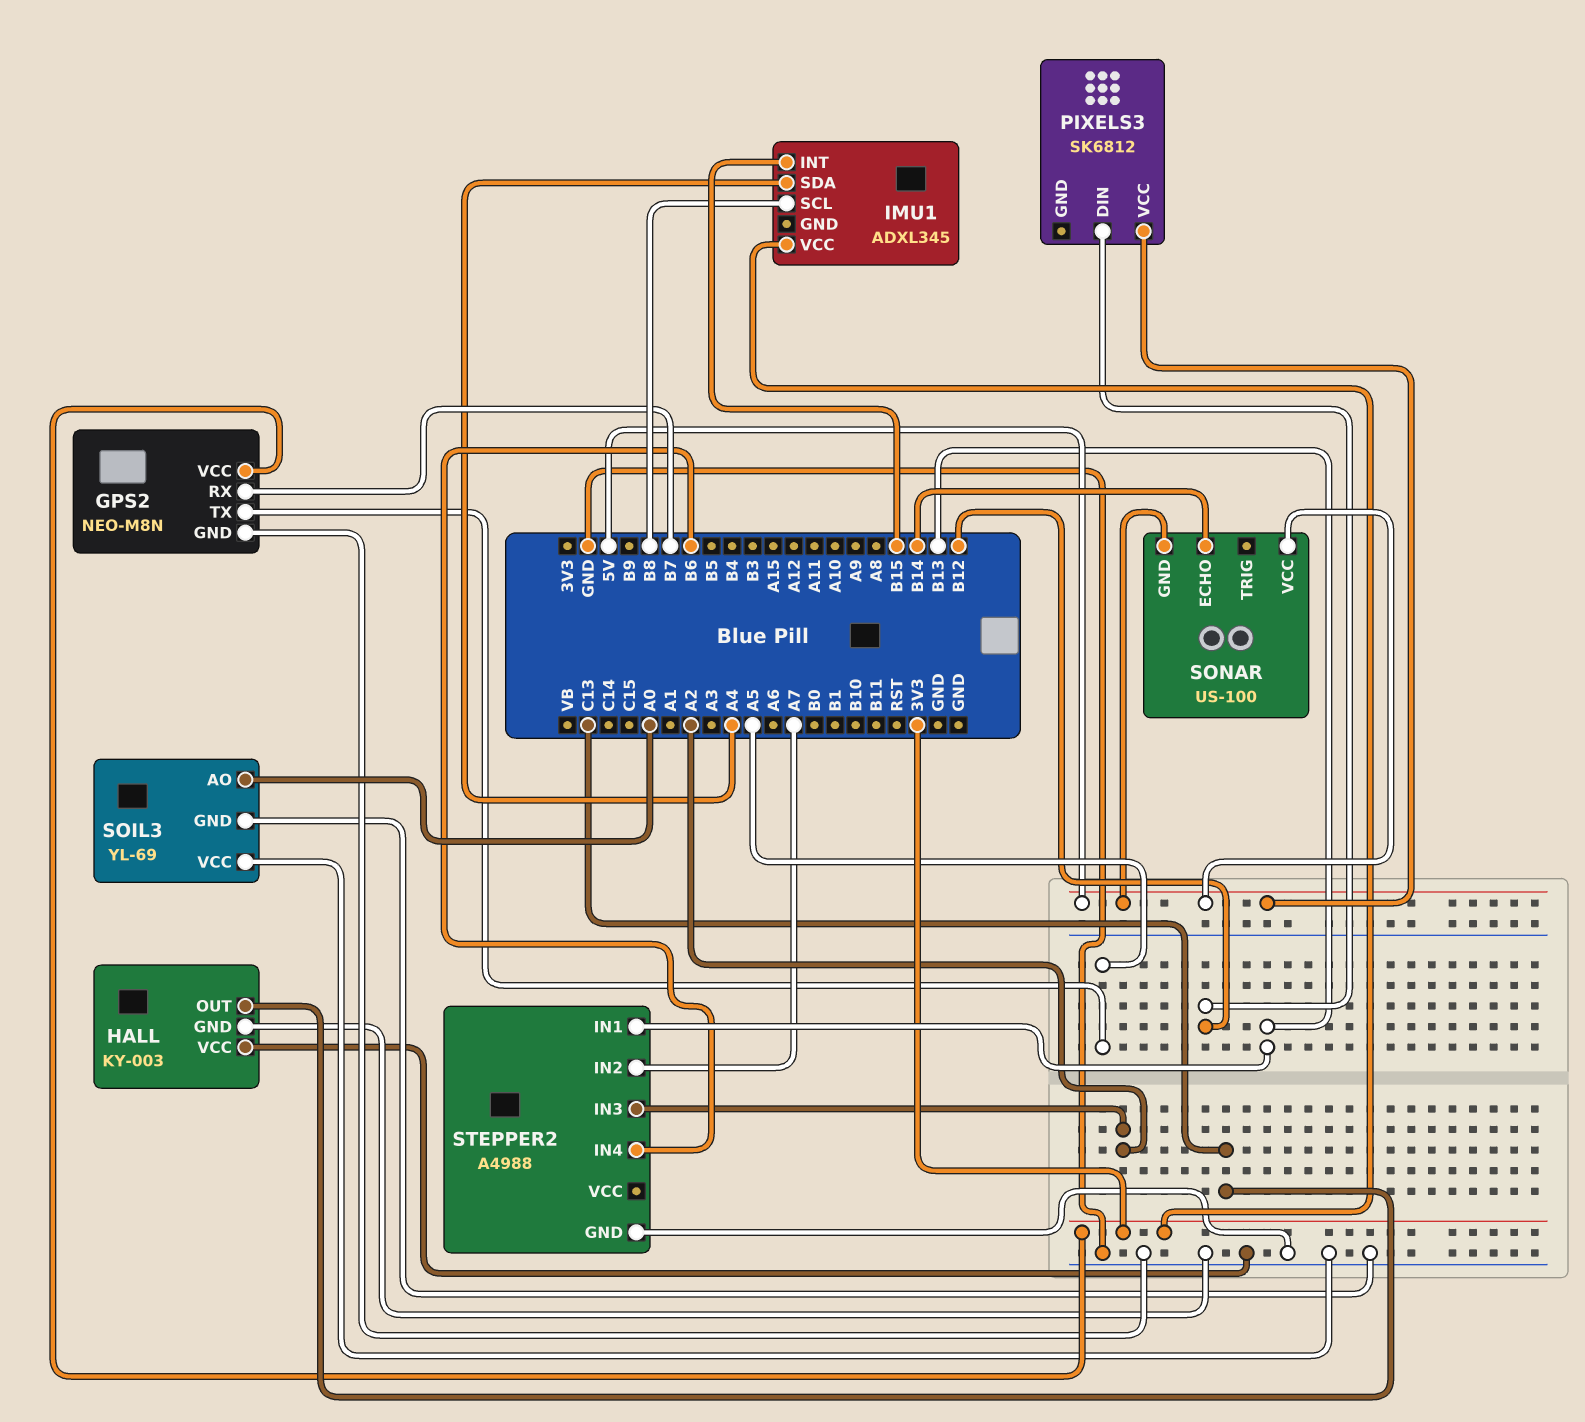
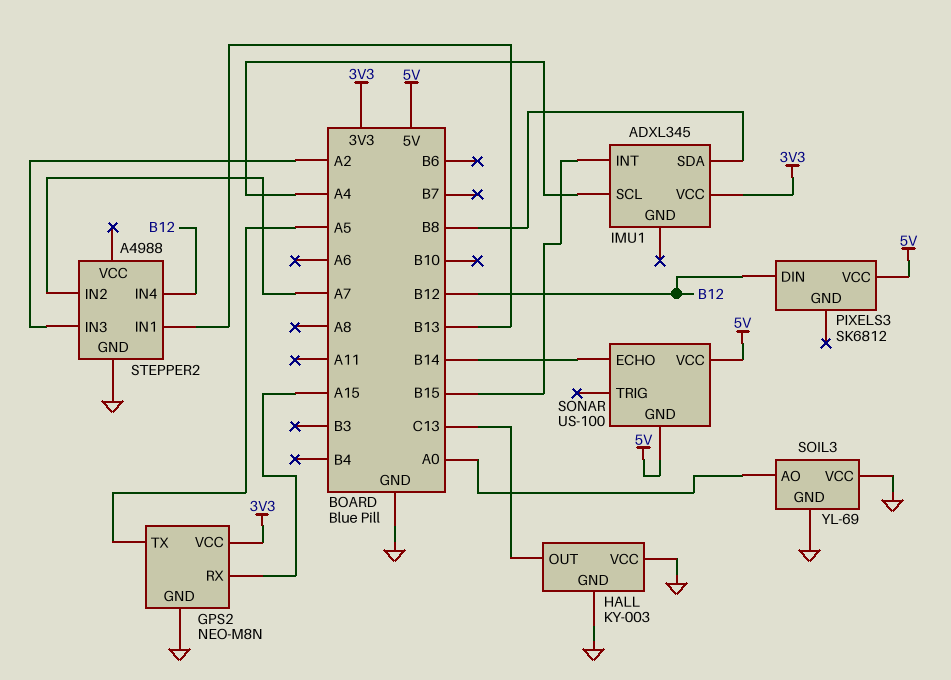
GPS2 pin RX: B7 -> A15
IMU1 pin SCL: B8 -> A4
IMU1 pin SDA: A4 -> B8
STEPPER2 pin IN4: B6 -> B12

